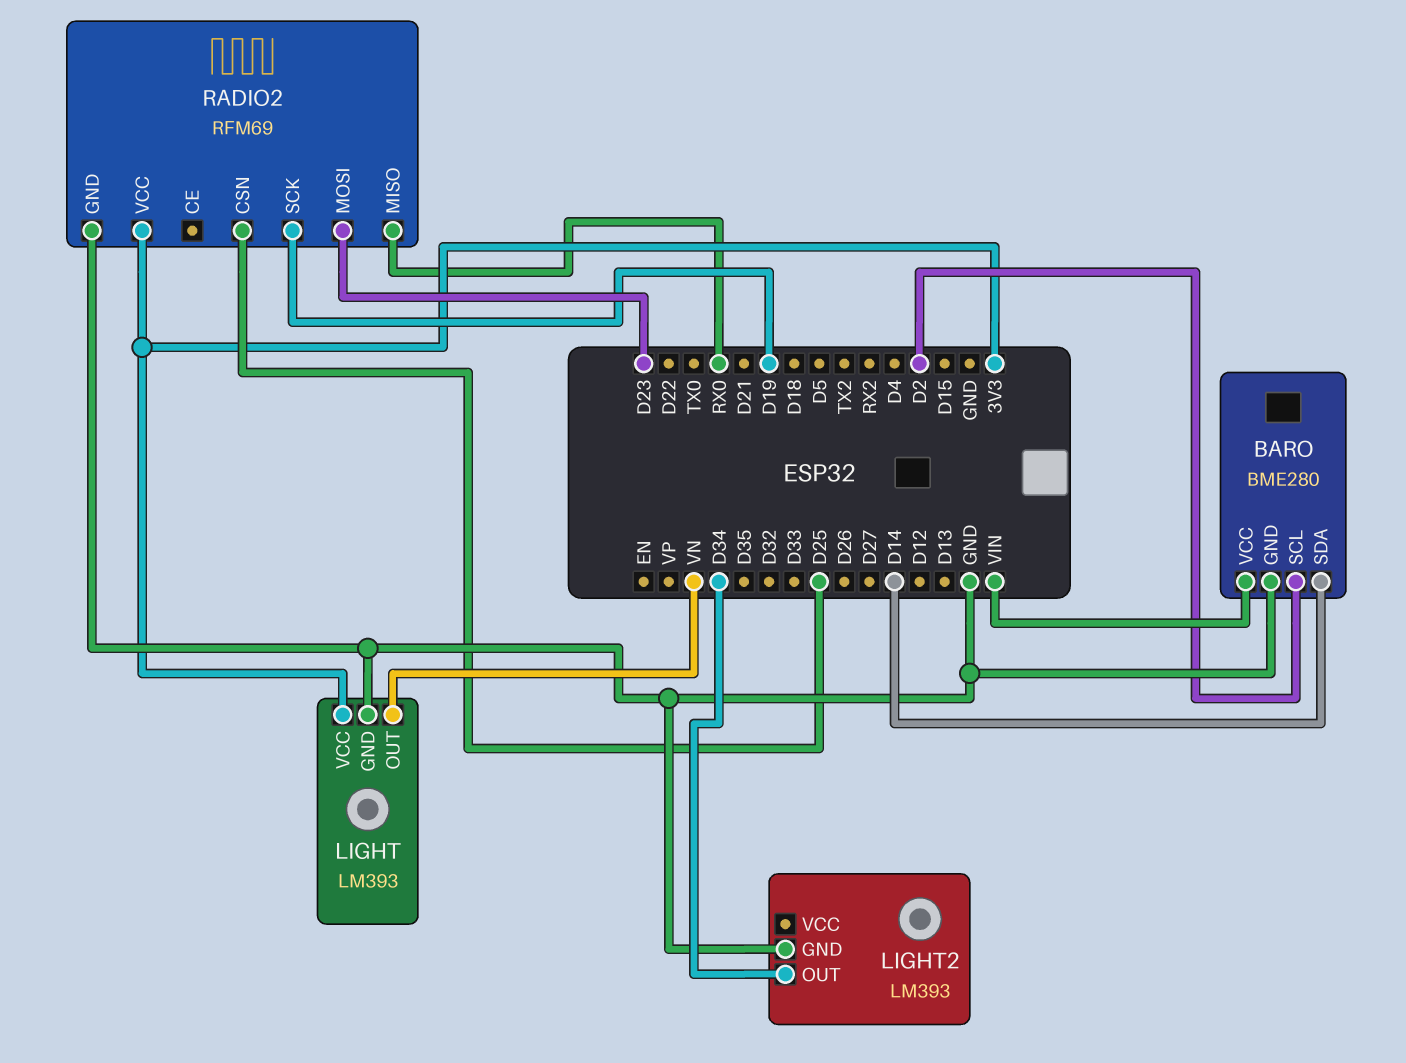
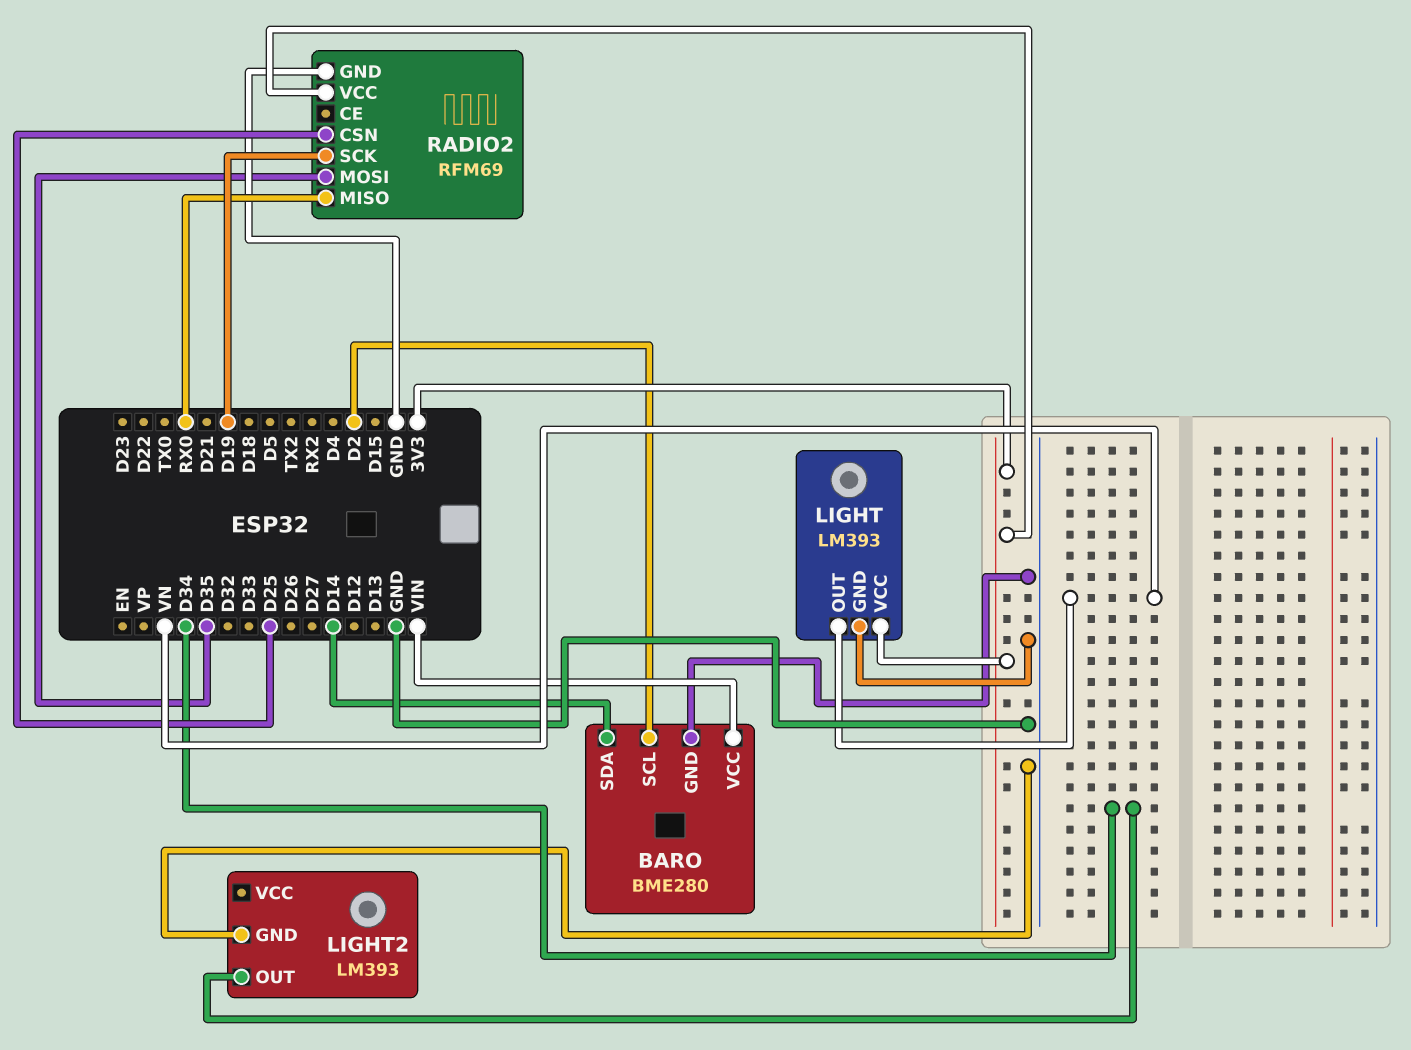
RADIO2 pin MOSI: D23 -> D35

